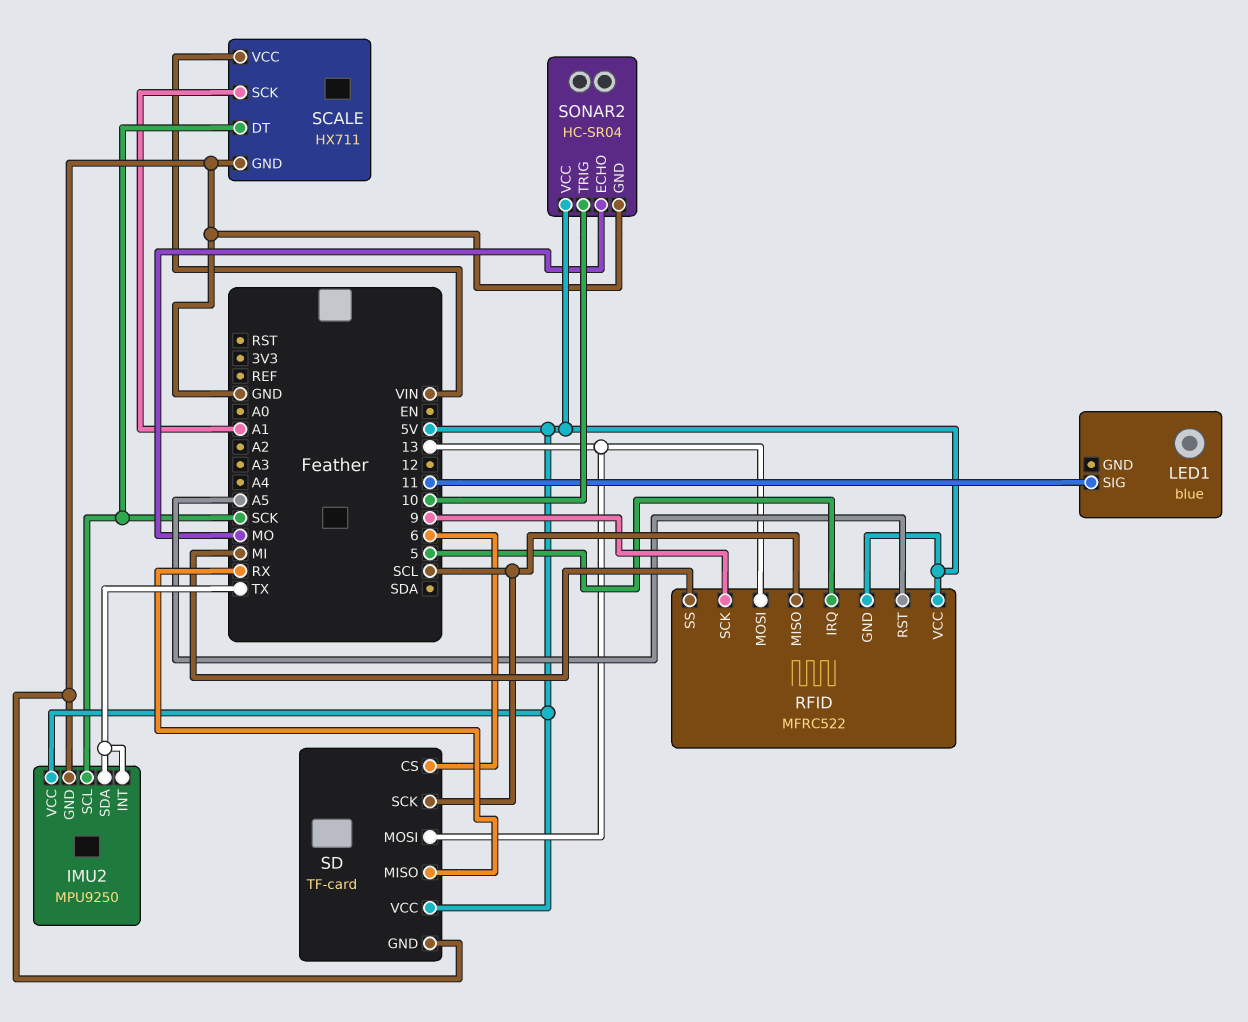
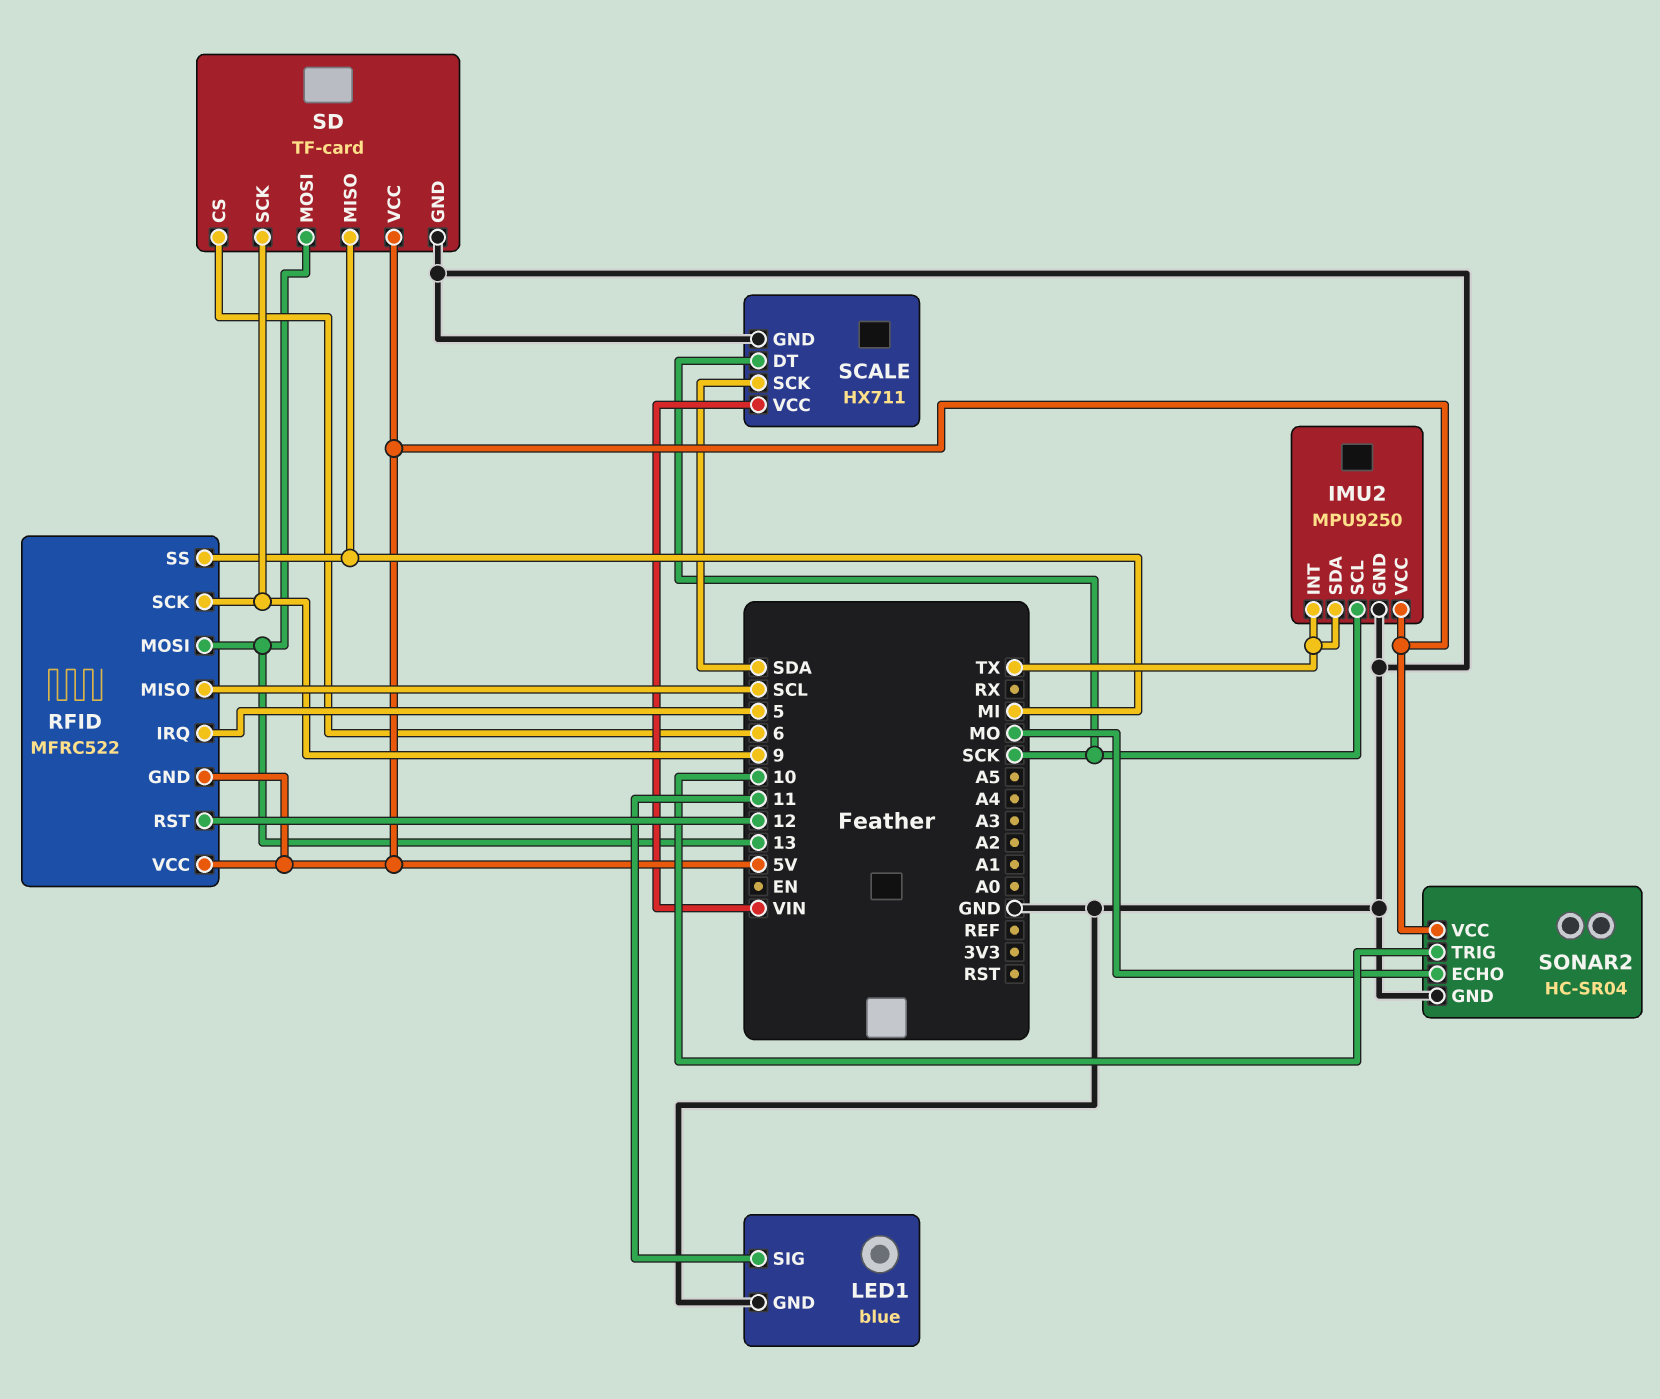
LED1 pin GND: none -> GND
RFID pin RST: A5 -> 12
SCALE pin SCK: A1 -> SDA
SD pin MISO: RX -> MI
SD pin SCK: SCL -> 9

